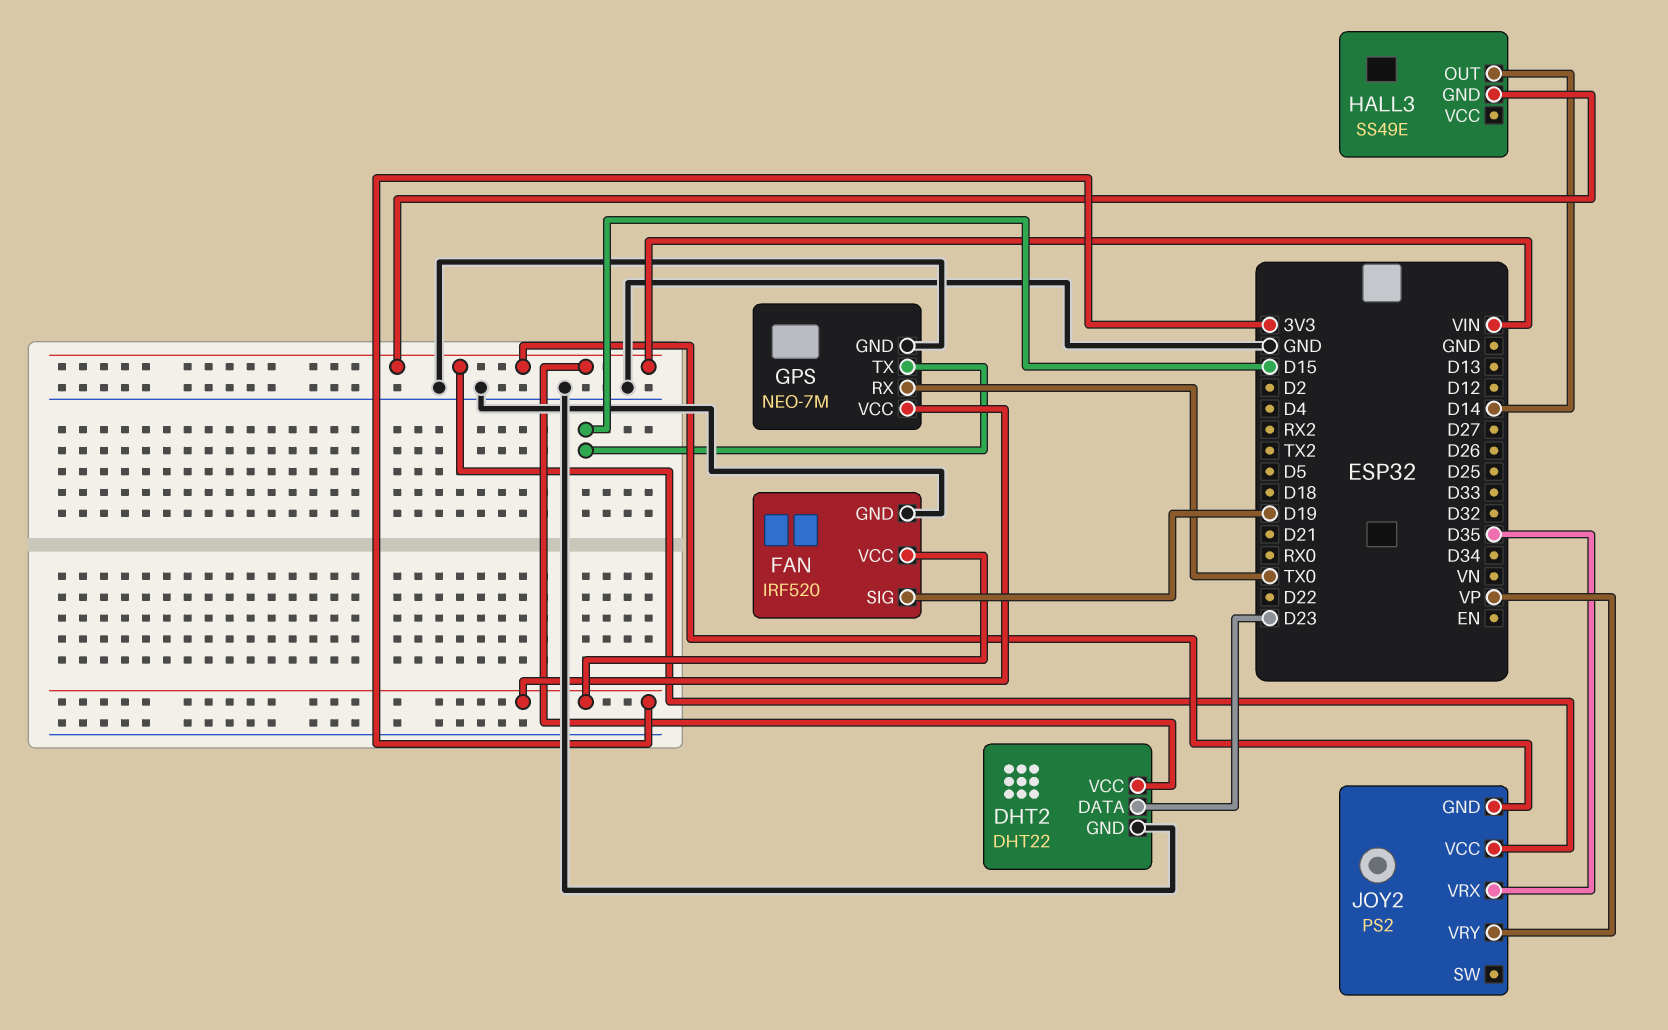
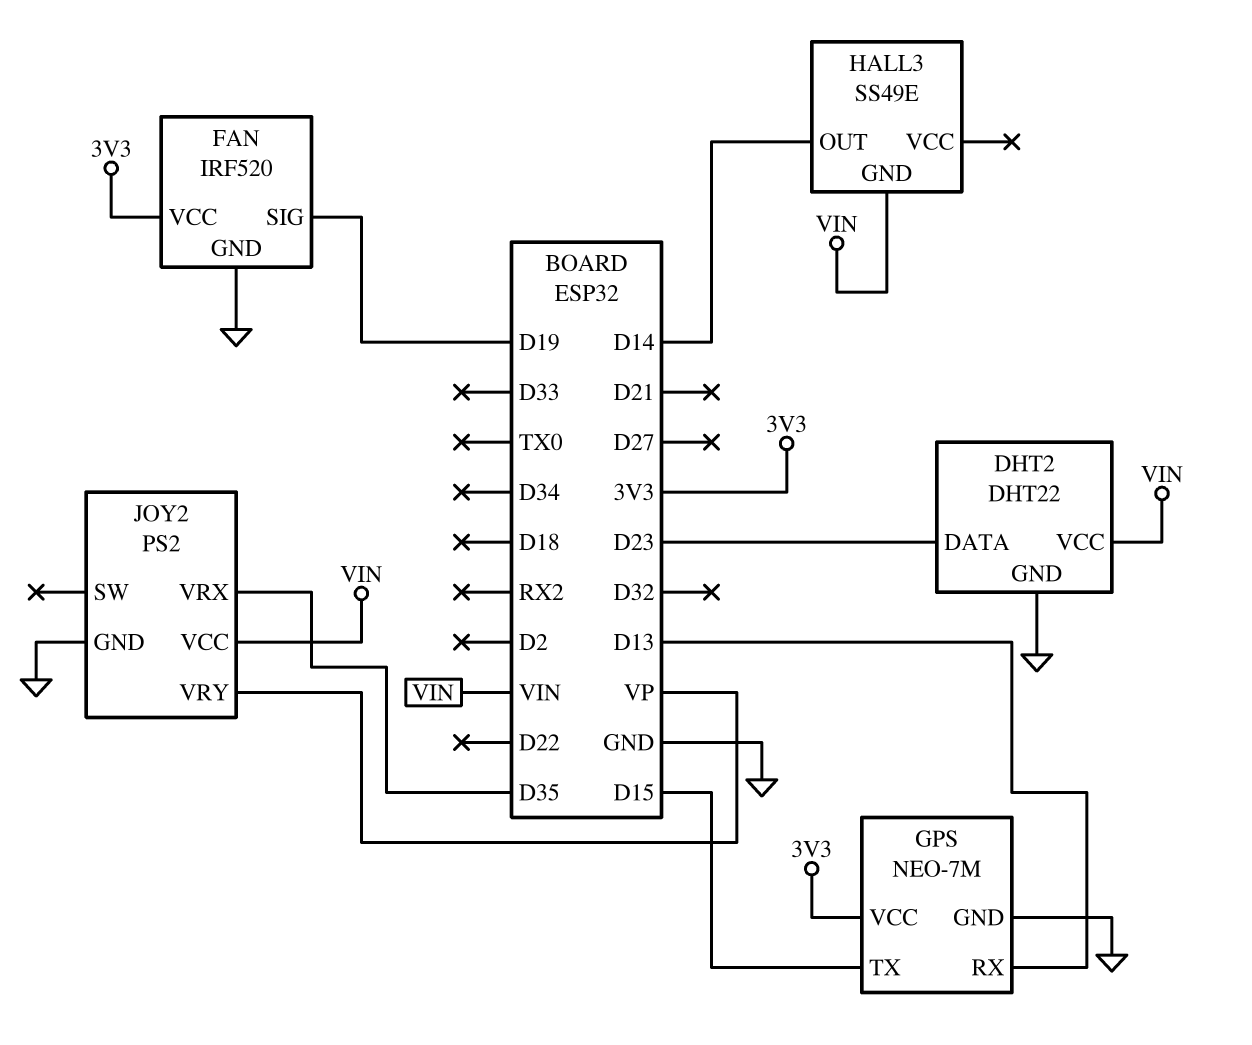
GPS pin RX: TX0 -> D13
JOY2 pin GND: VIN -> GND

